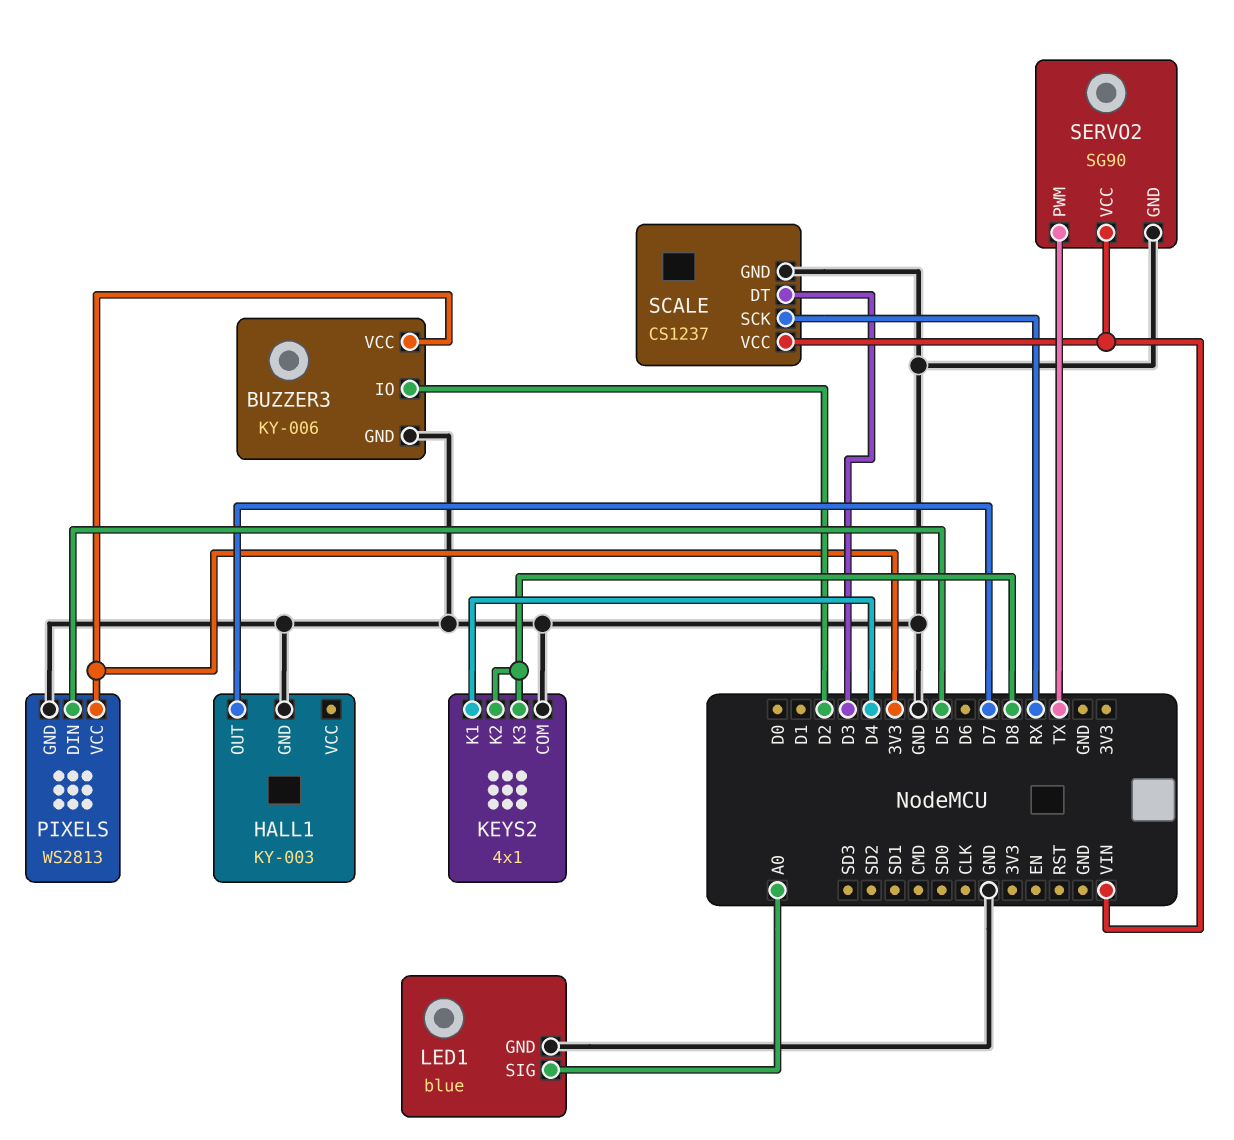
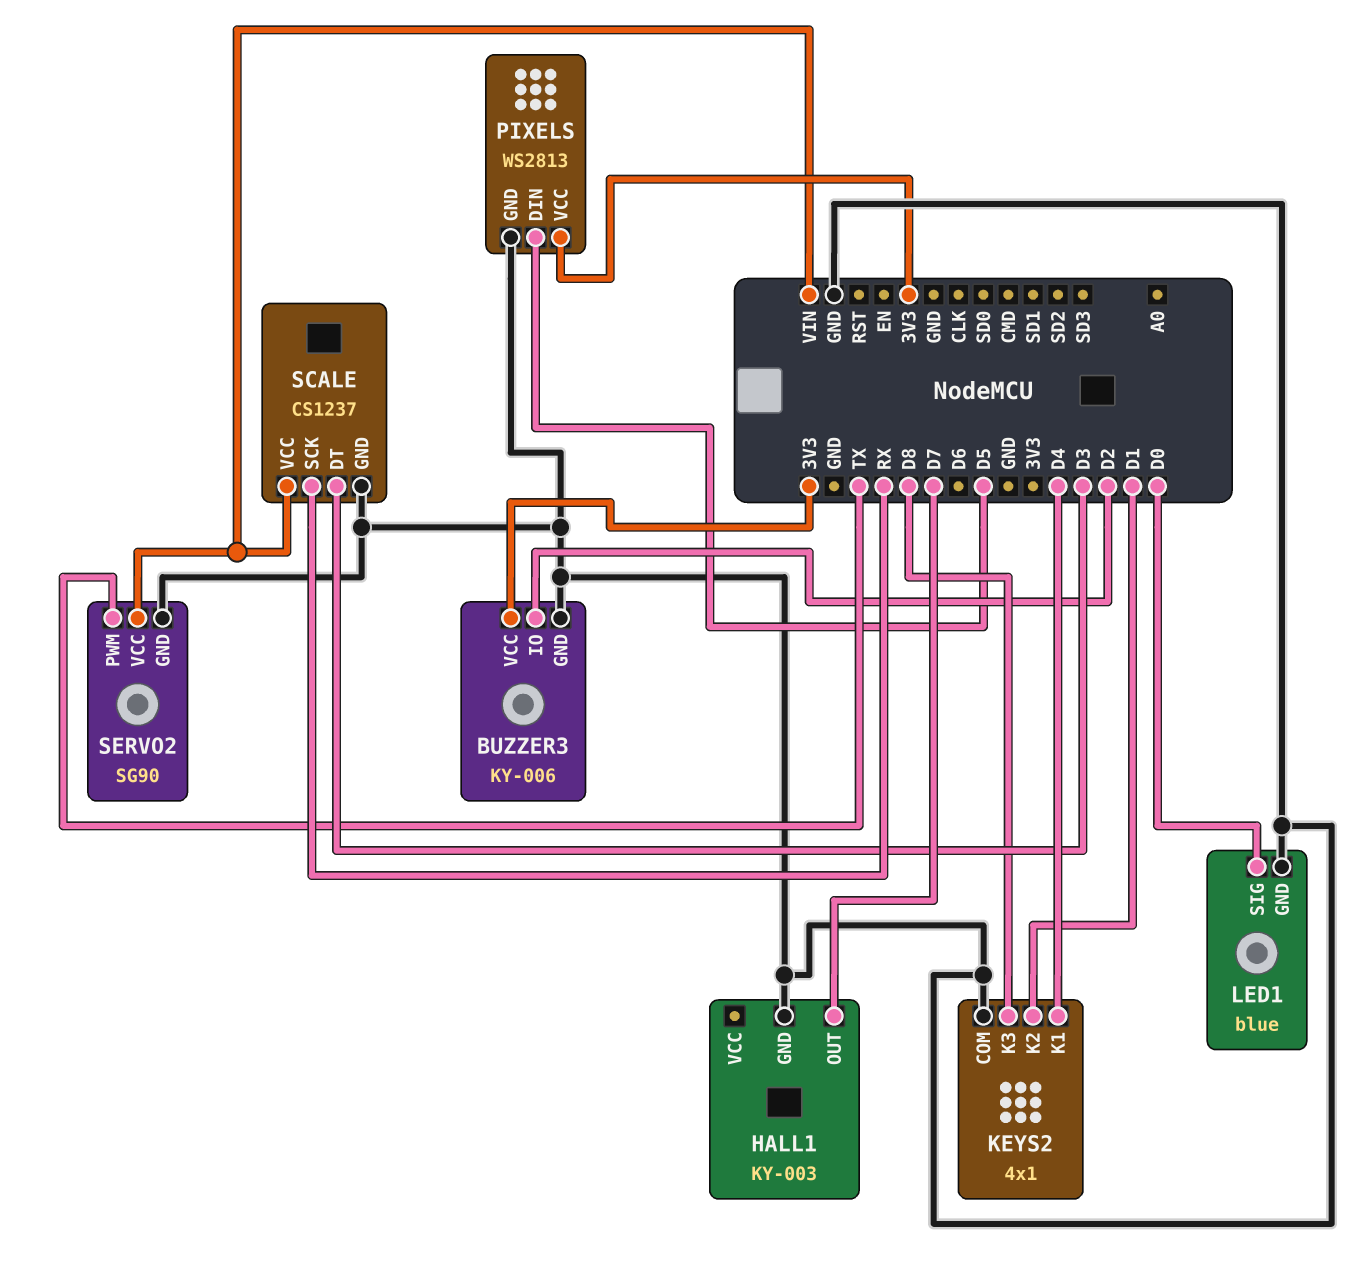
KEYS2 pin K2: D8 -> D1
LED1 pin SIG: A0 -> D0

